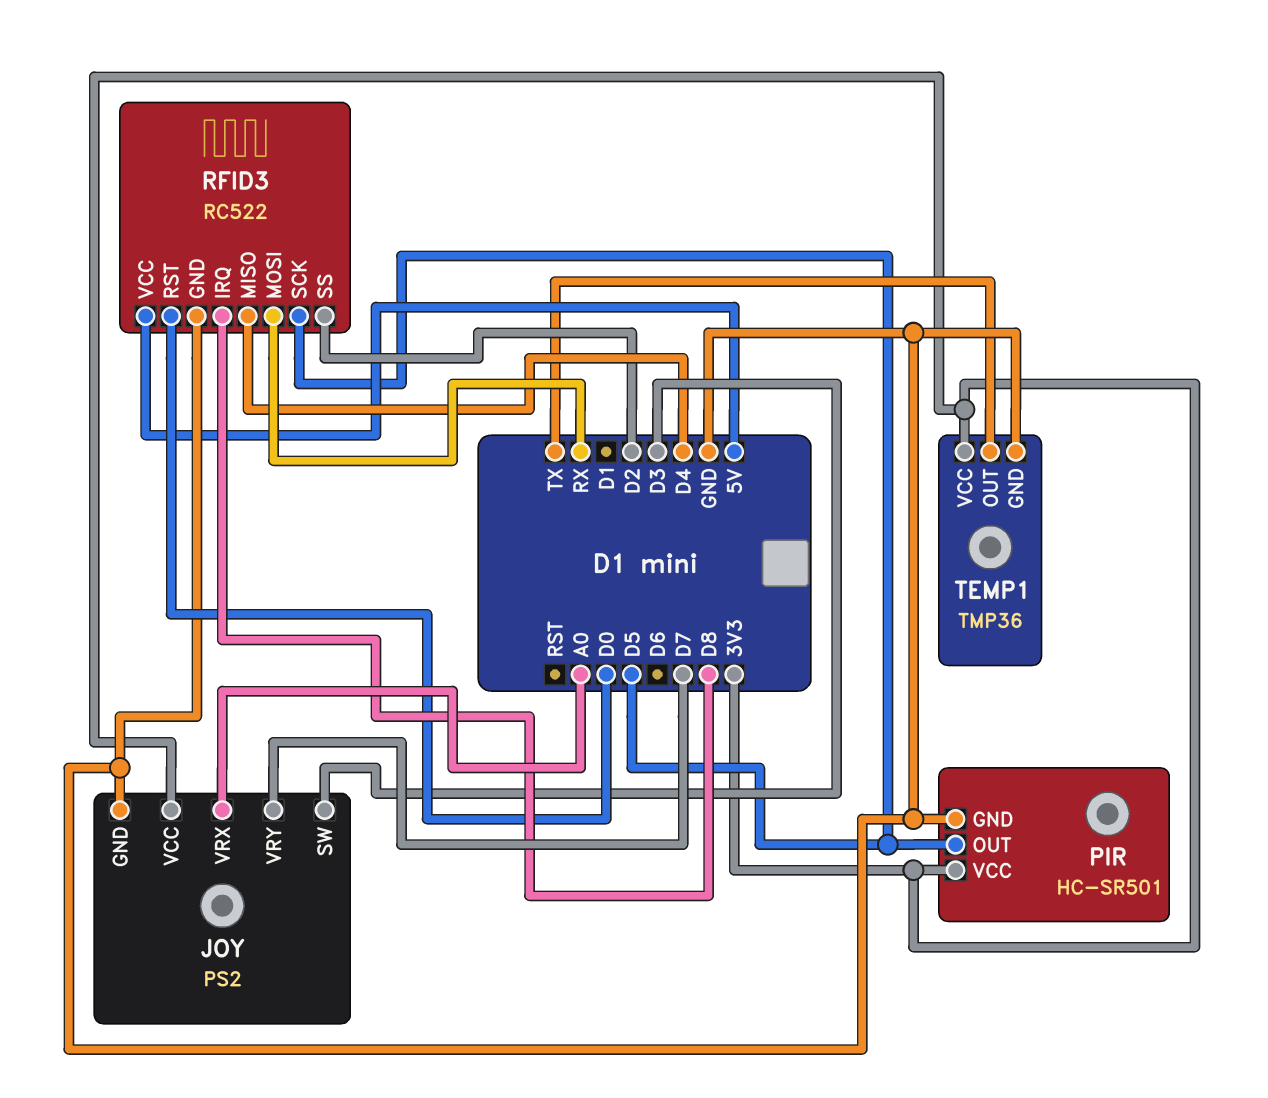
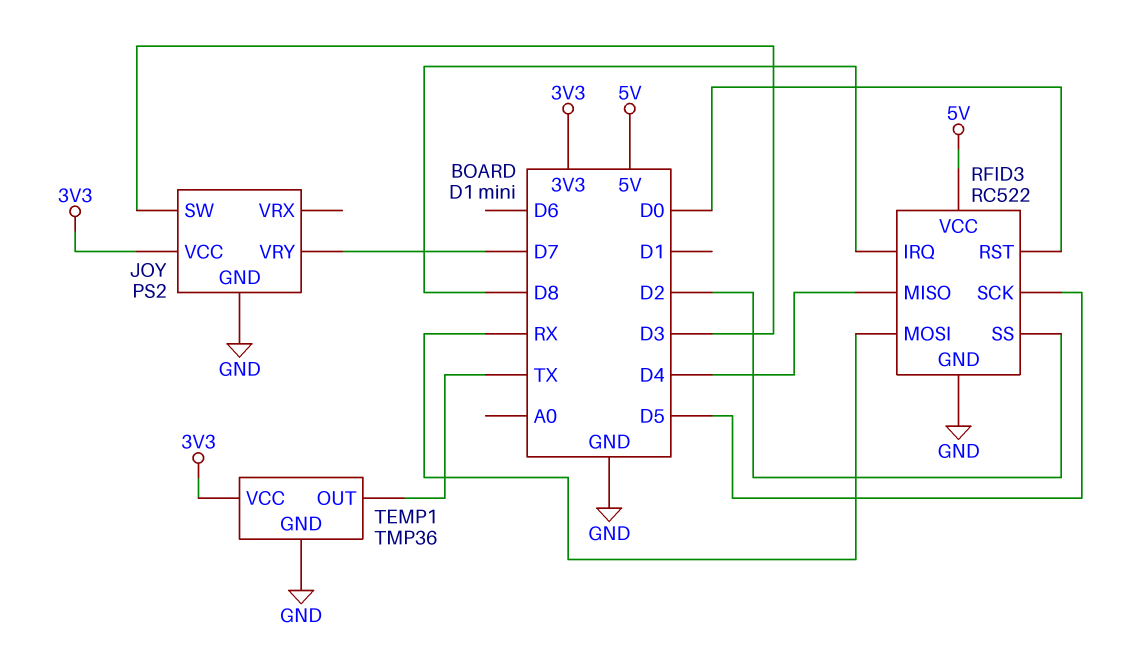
JOY pin VRX: A0 -> none
PIR: HC-SR501 -> none
PIR pin GND: GND -> none
PIR pin OUT: D5 -> none
PIR pin VCC: 3V3 -> none

